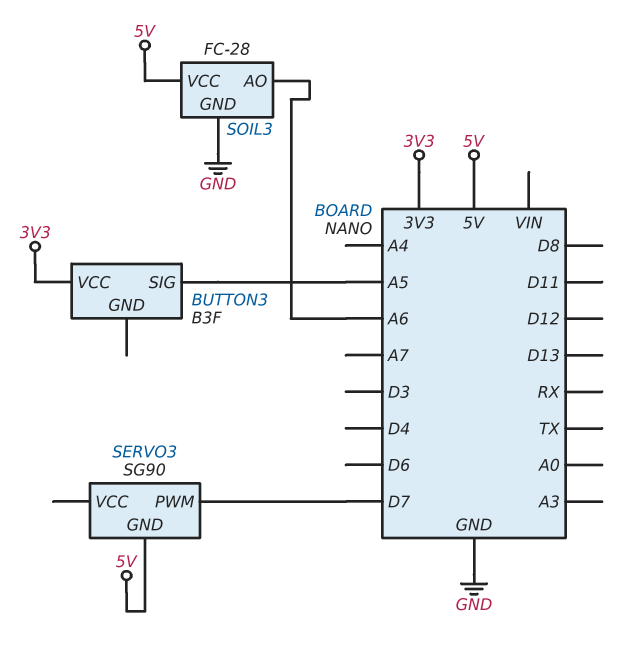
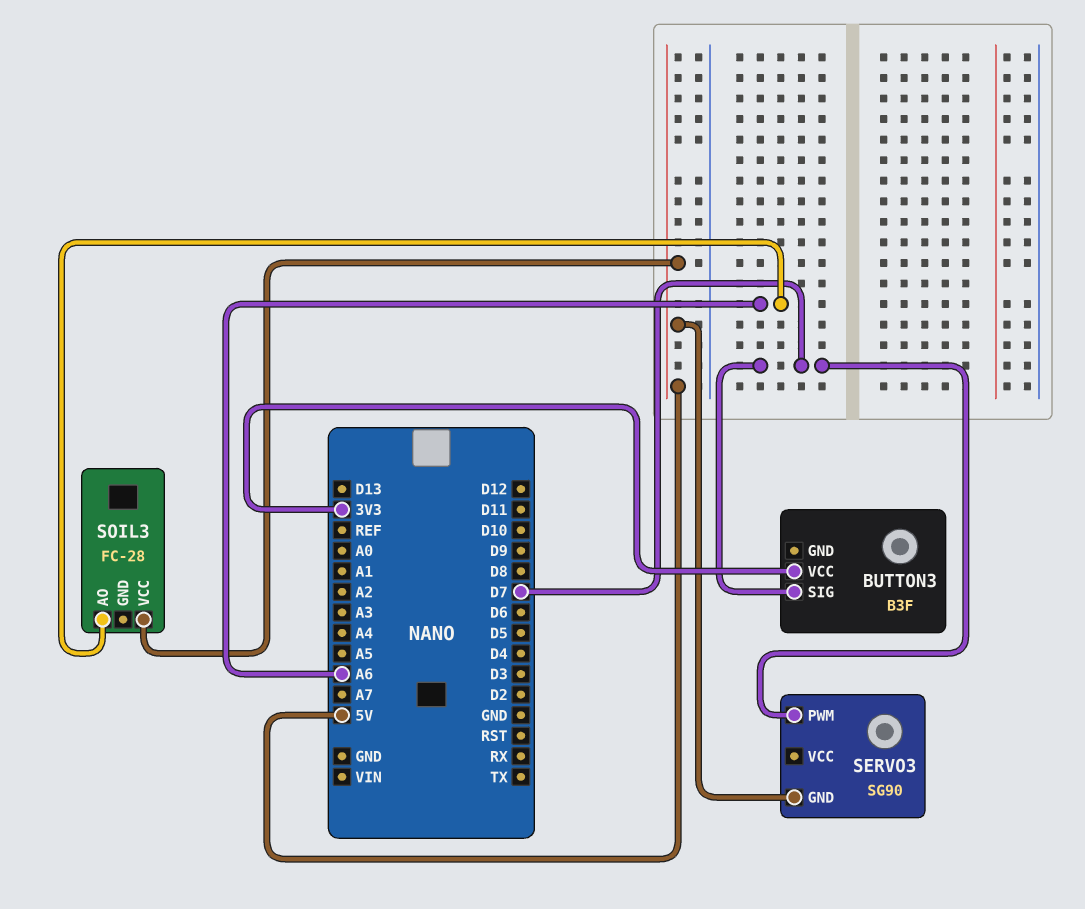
BUTTON3 pin SIG: A5 -> D7
SOIL3 pin GND: GND -> none

